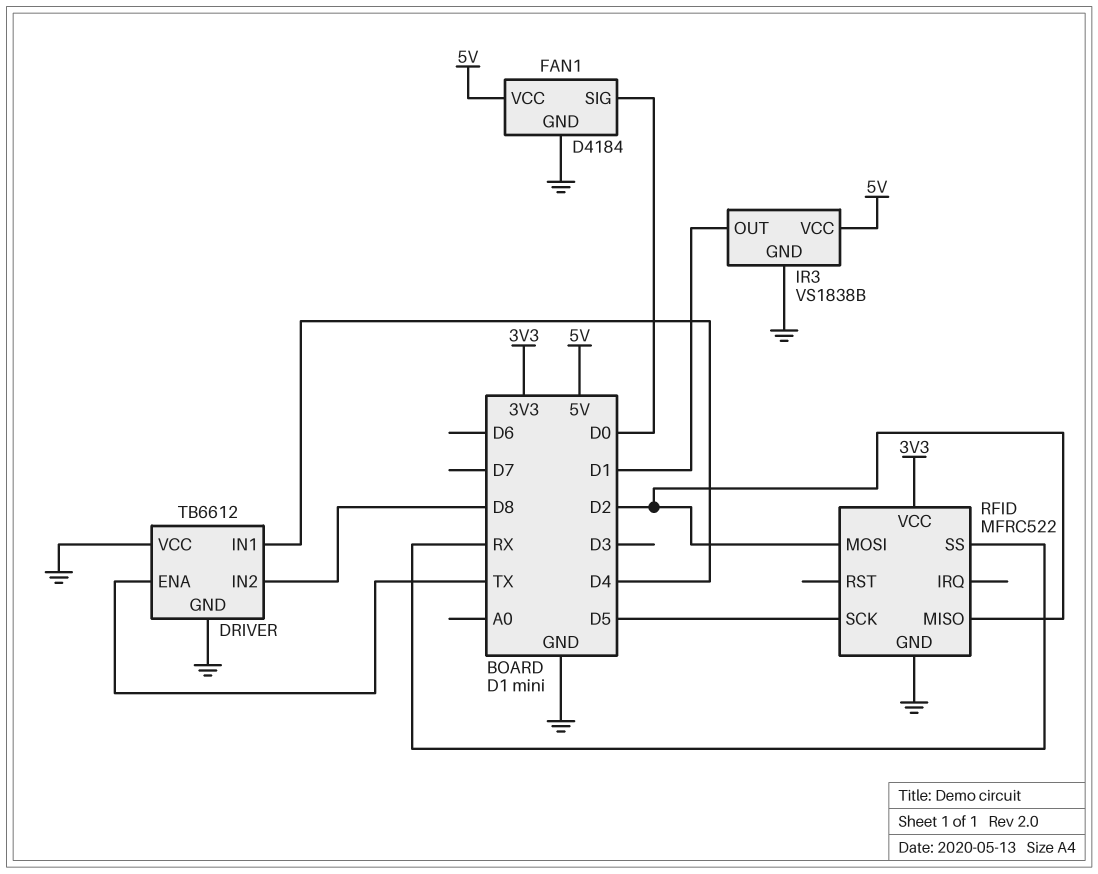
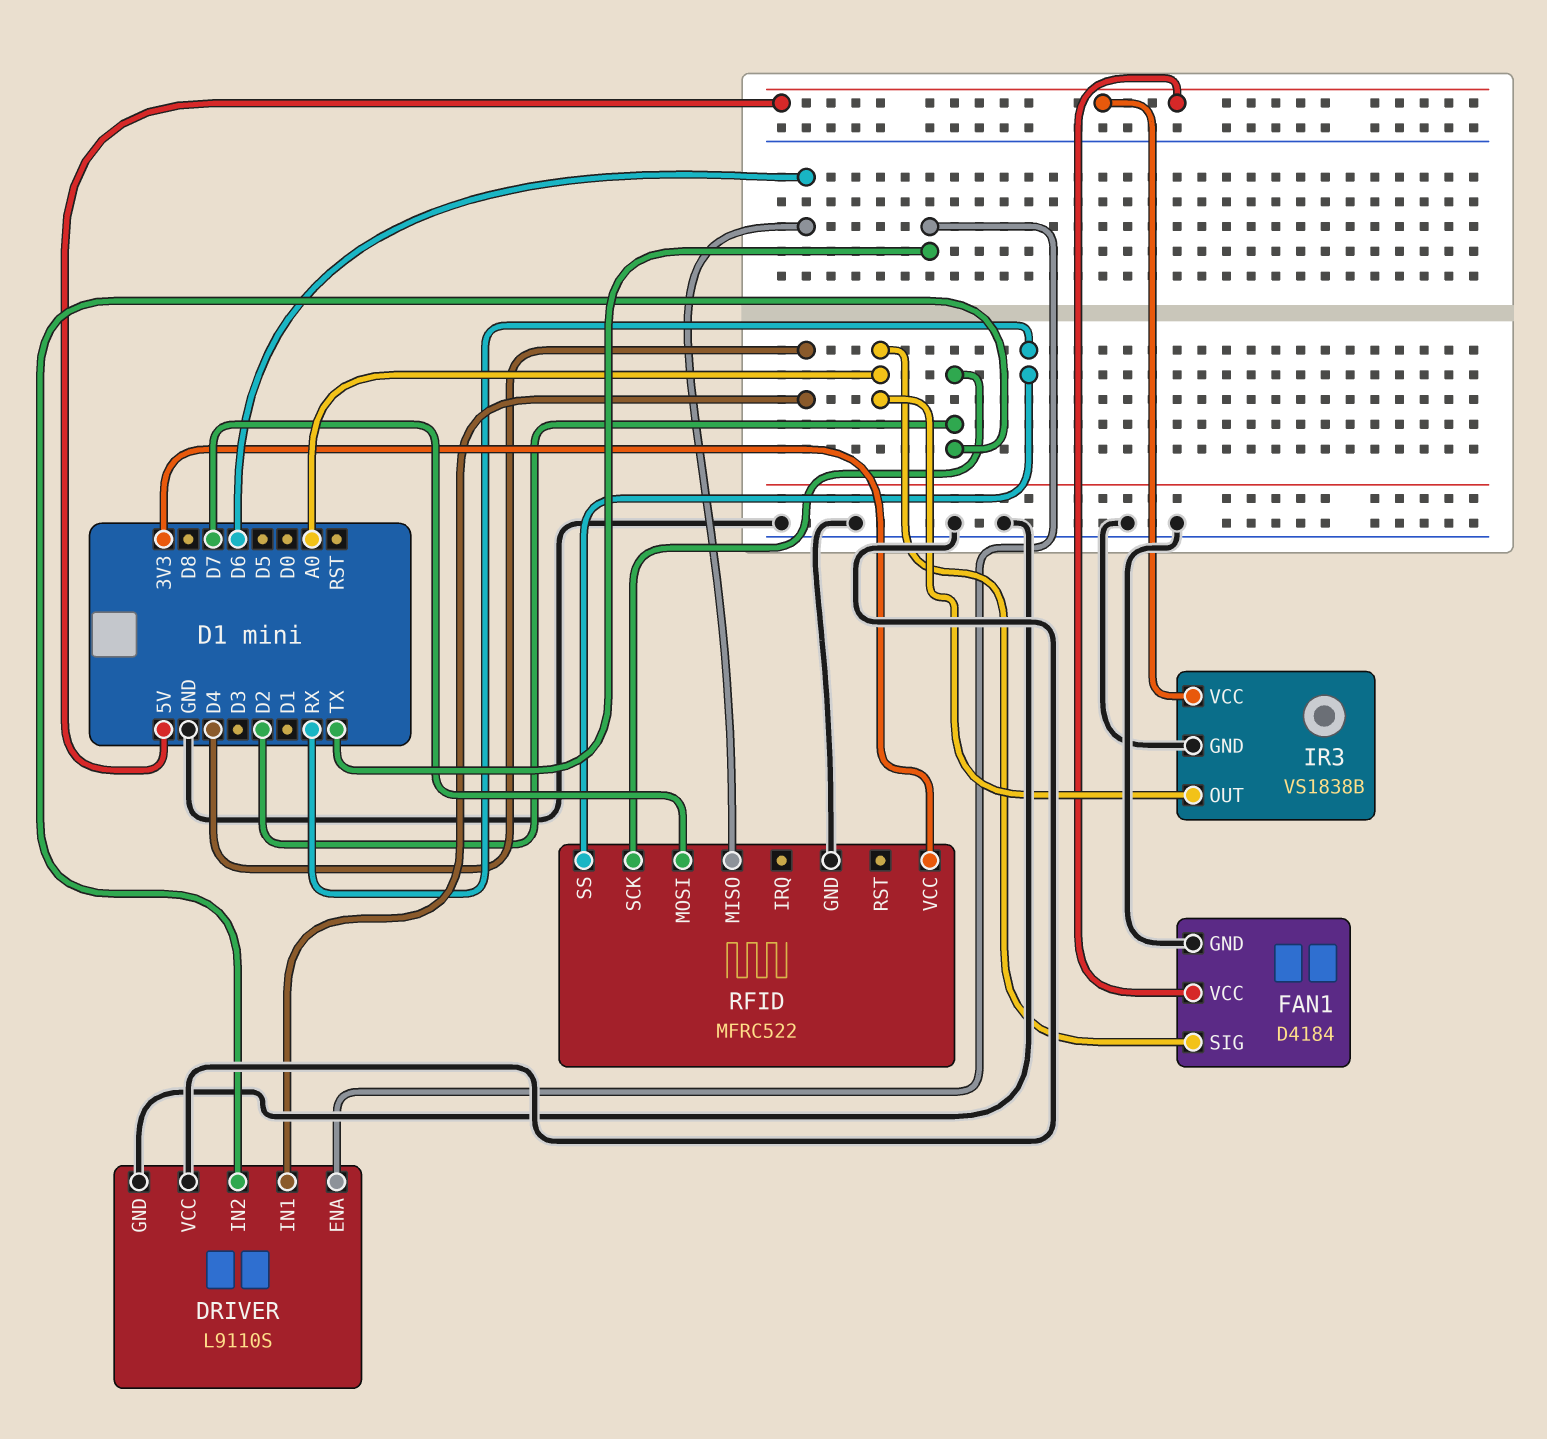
DRIVER: TB6612 -> L9110S
DRIVER pin IN2: D8 -> D2
FAN1 pin SIG: D0 -> A0
IR3 pin OUT: D1 -> A0
RFID pin MISO: D2 -> D6
RFID pin MOSI: D2 -> D7
RFID pin SCK: D5 -> D2

